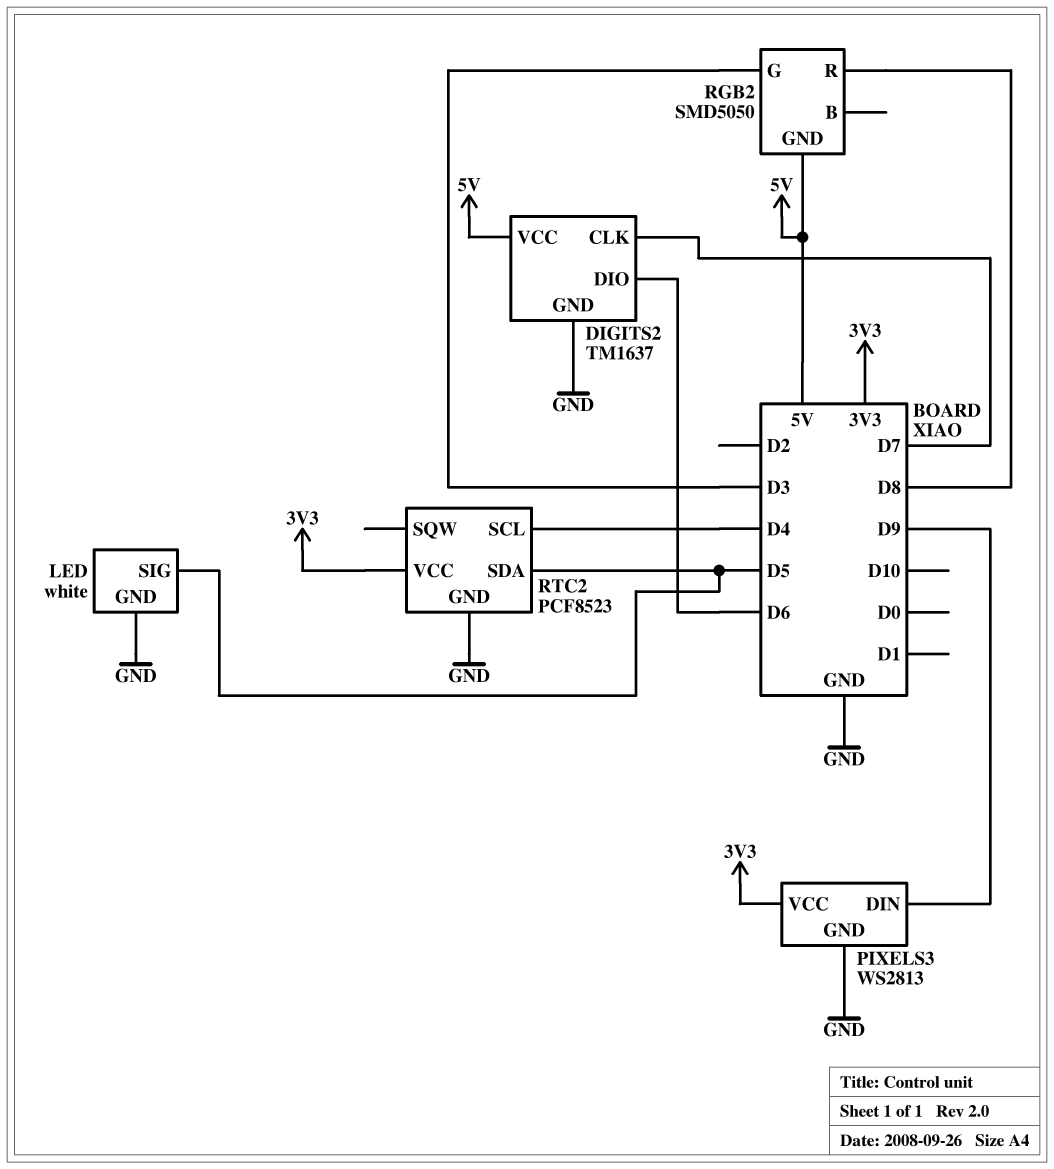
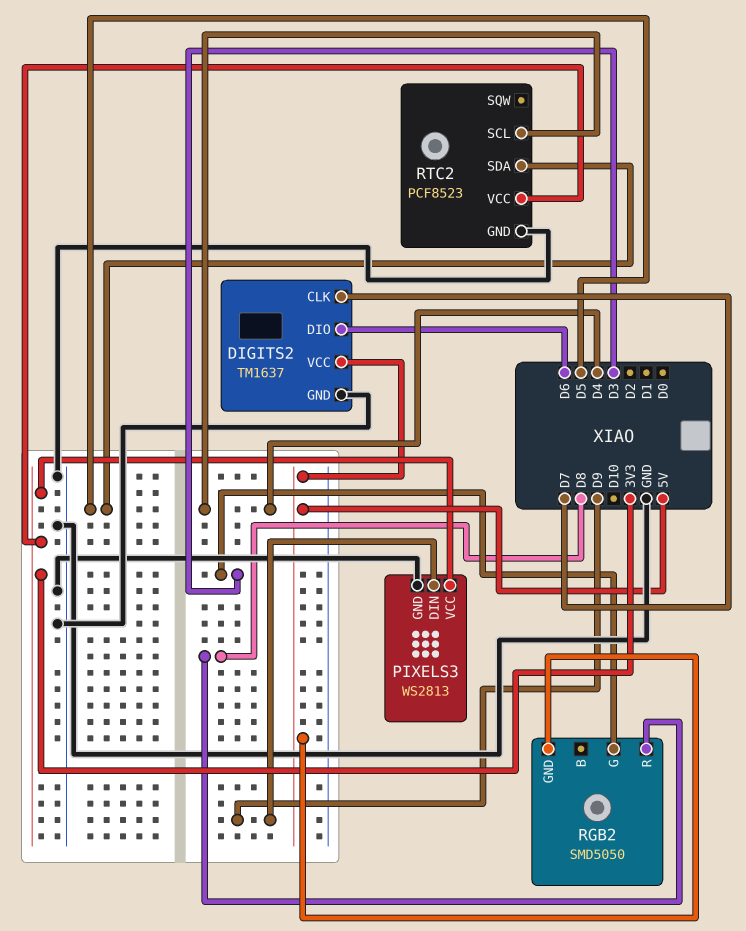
LED: white -> none
LED pin GND: GND -> none
LED pin SIG: D5 -> none

